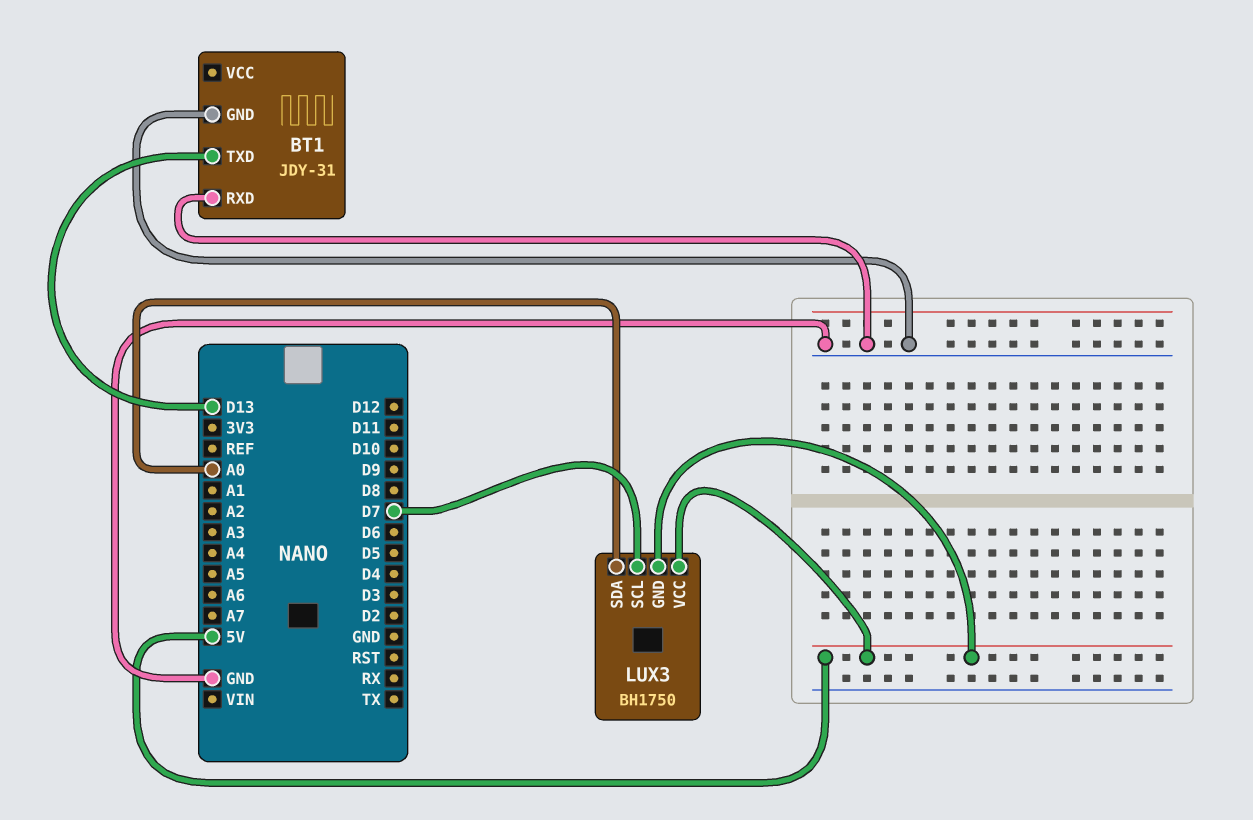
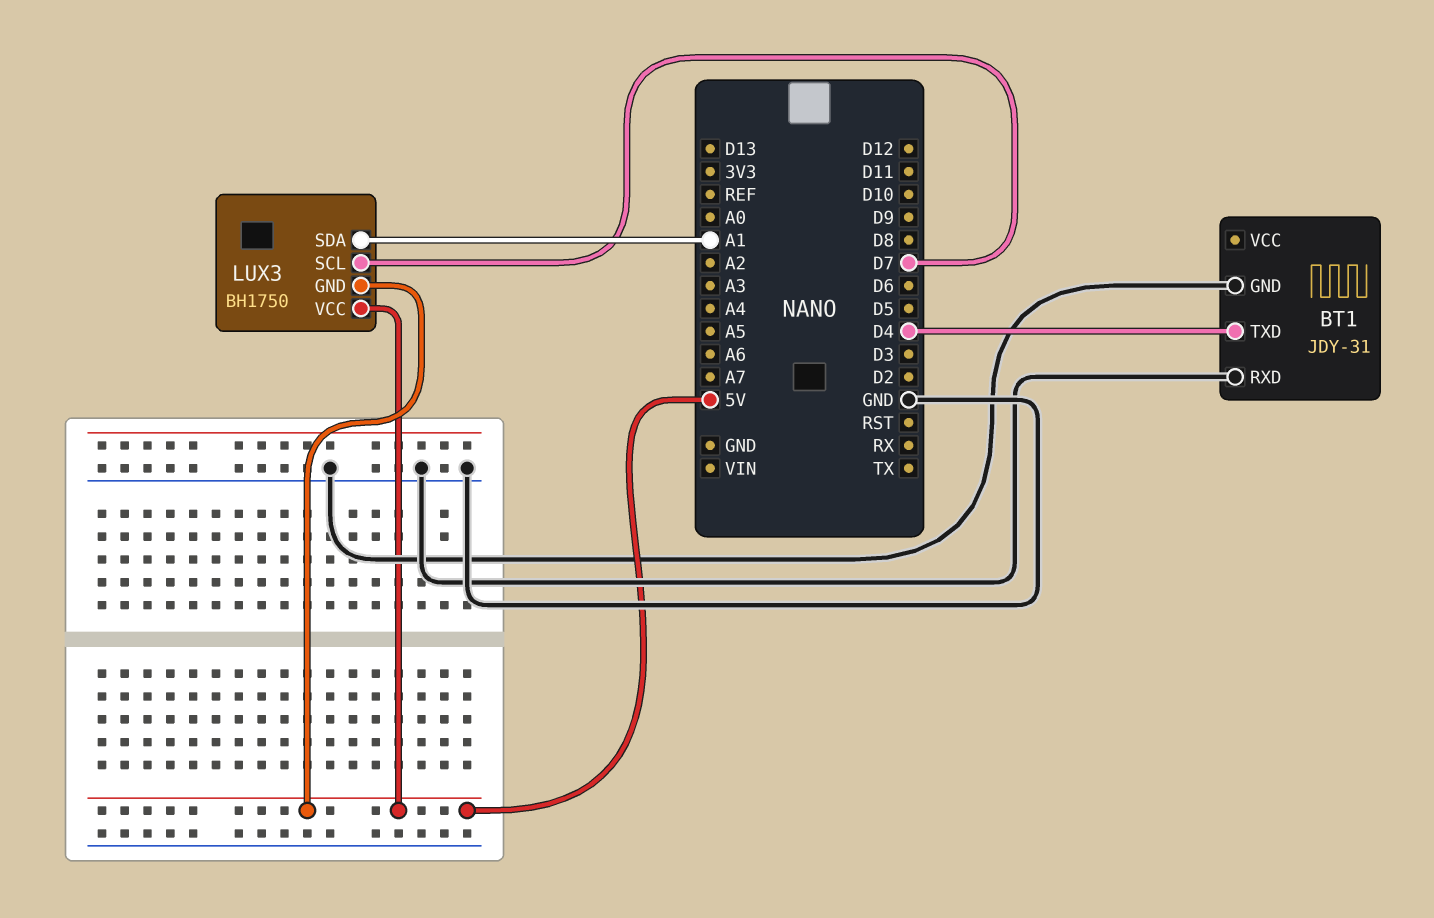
BT1 pin TXD: D13 -> D4
LUX3 pin SDA: A0 -> A1

